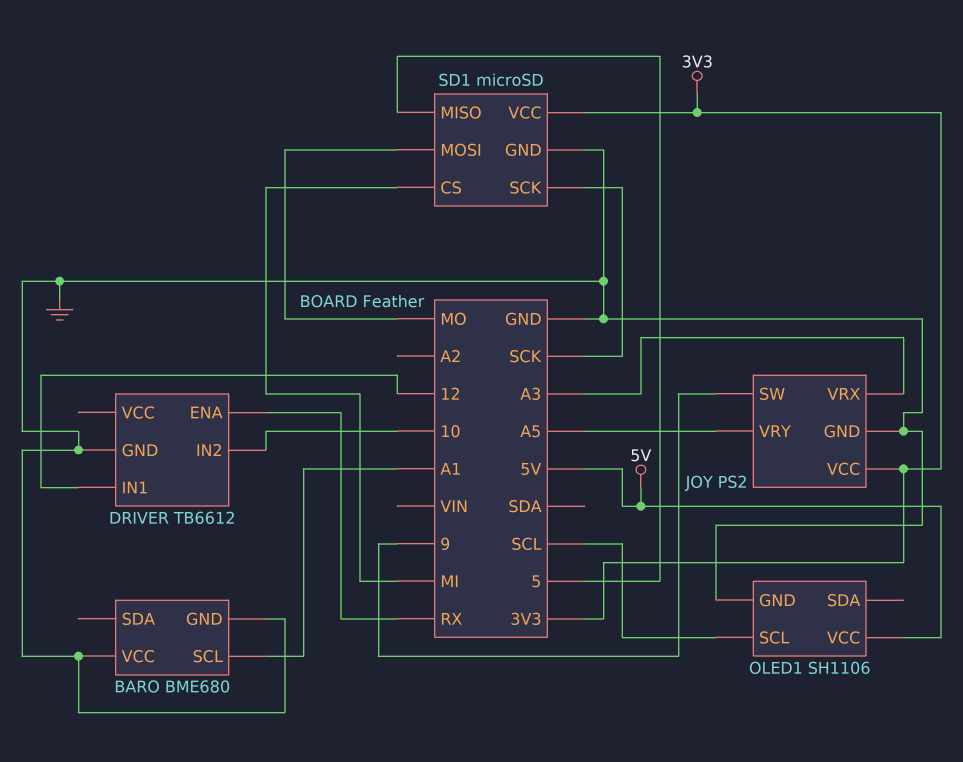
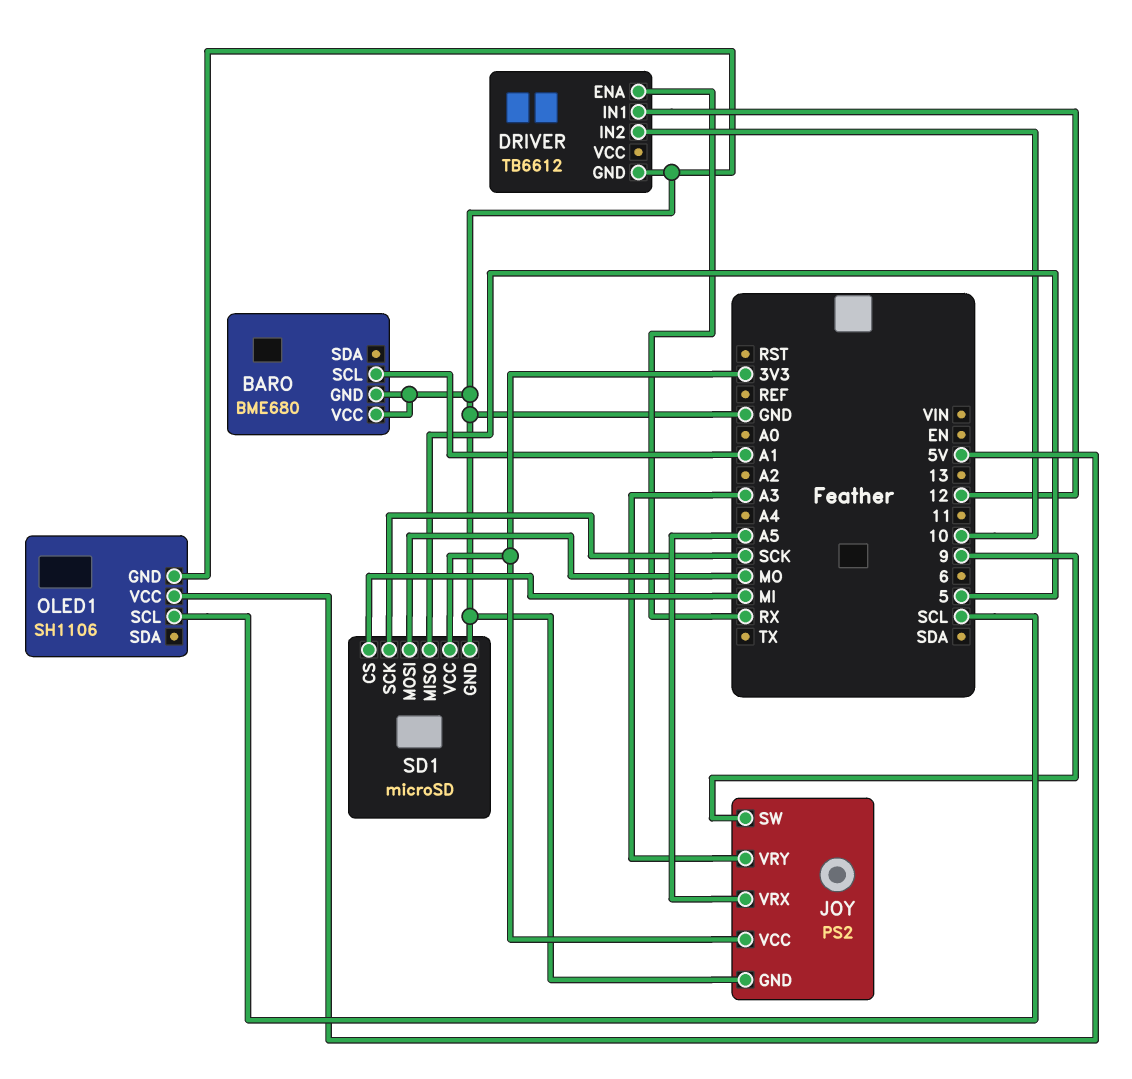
JOY pin VRX: A3 -> A5
JOY pin VRY: A5 -> A3

